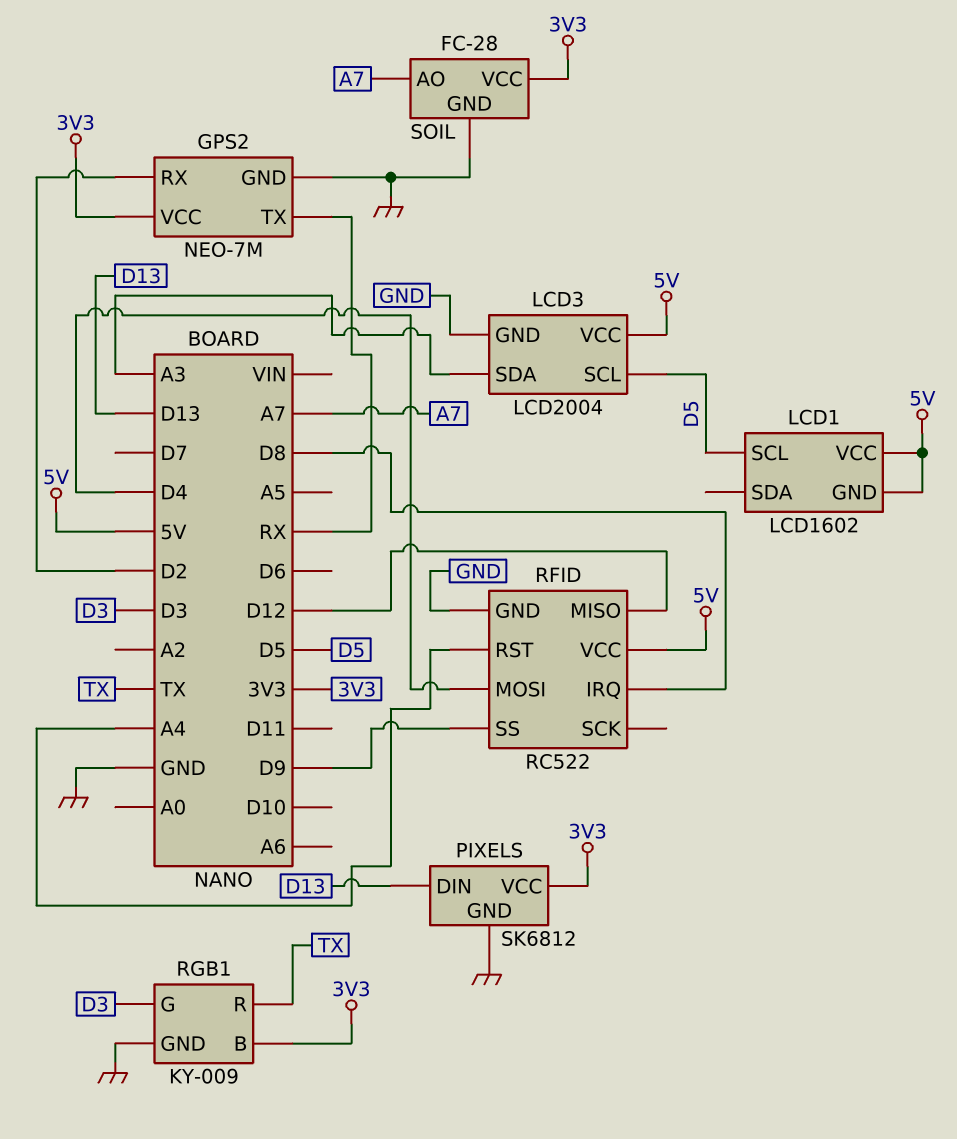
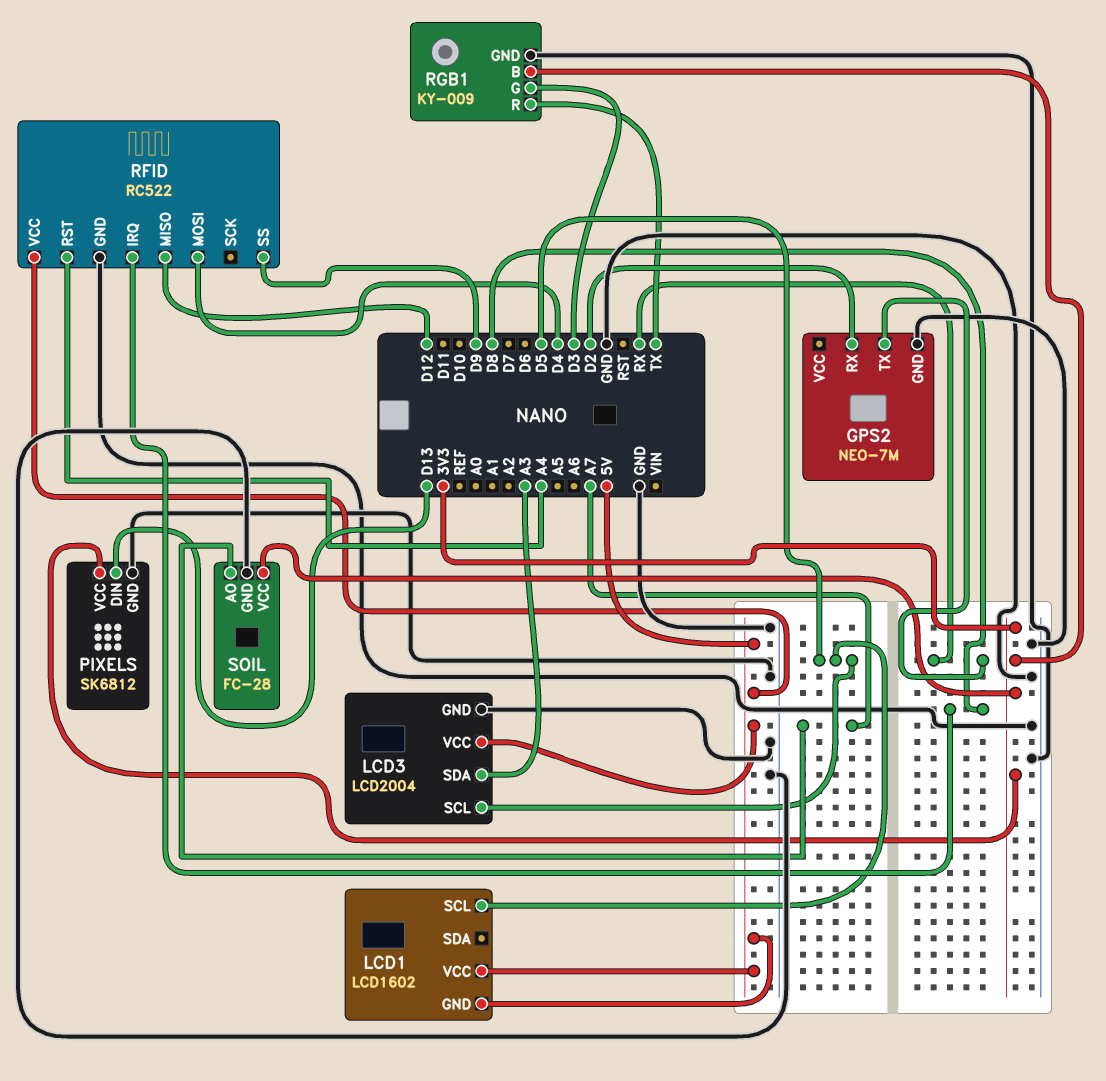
GPS2 pin VCC: 3V3 -> none

